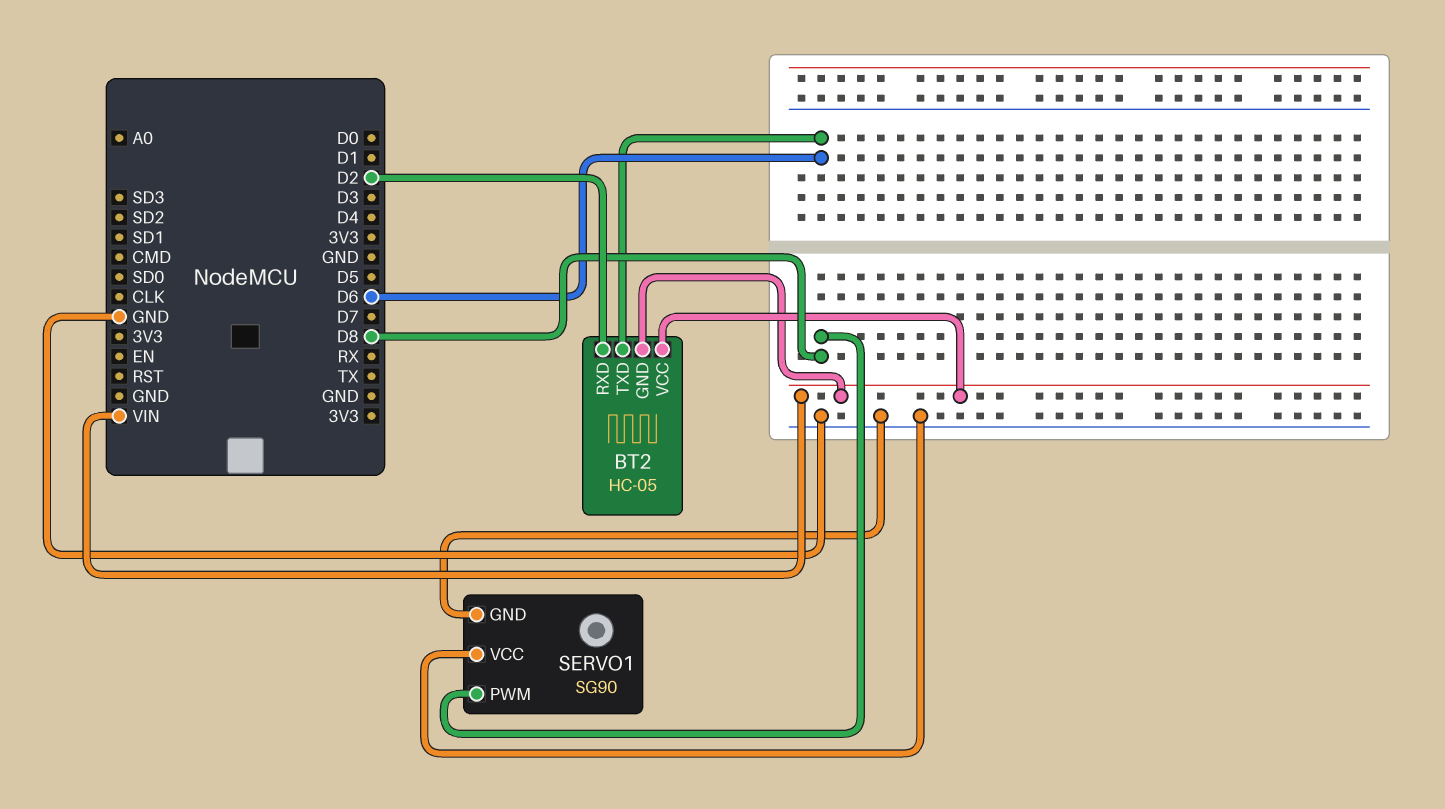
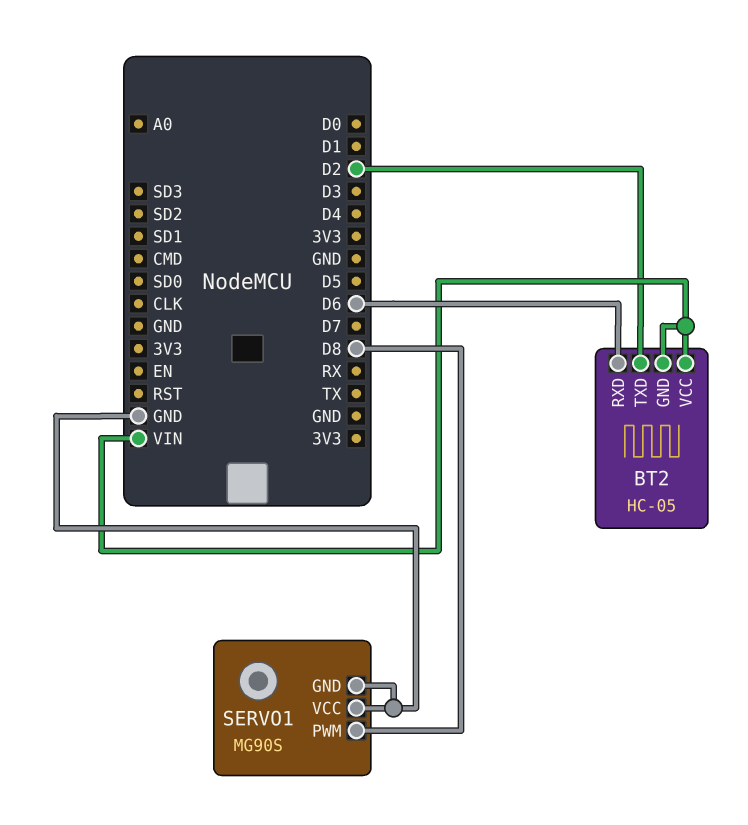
BT2 pin RXD: D2 -> D6
BT2 pin TXD: D6 -> D2
SERVO1: SG90 -> MG90S

